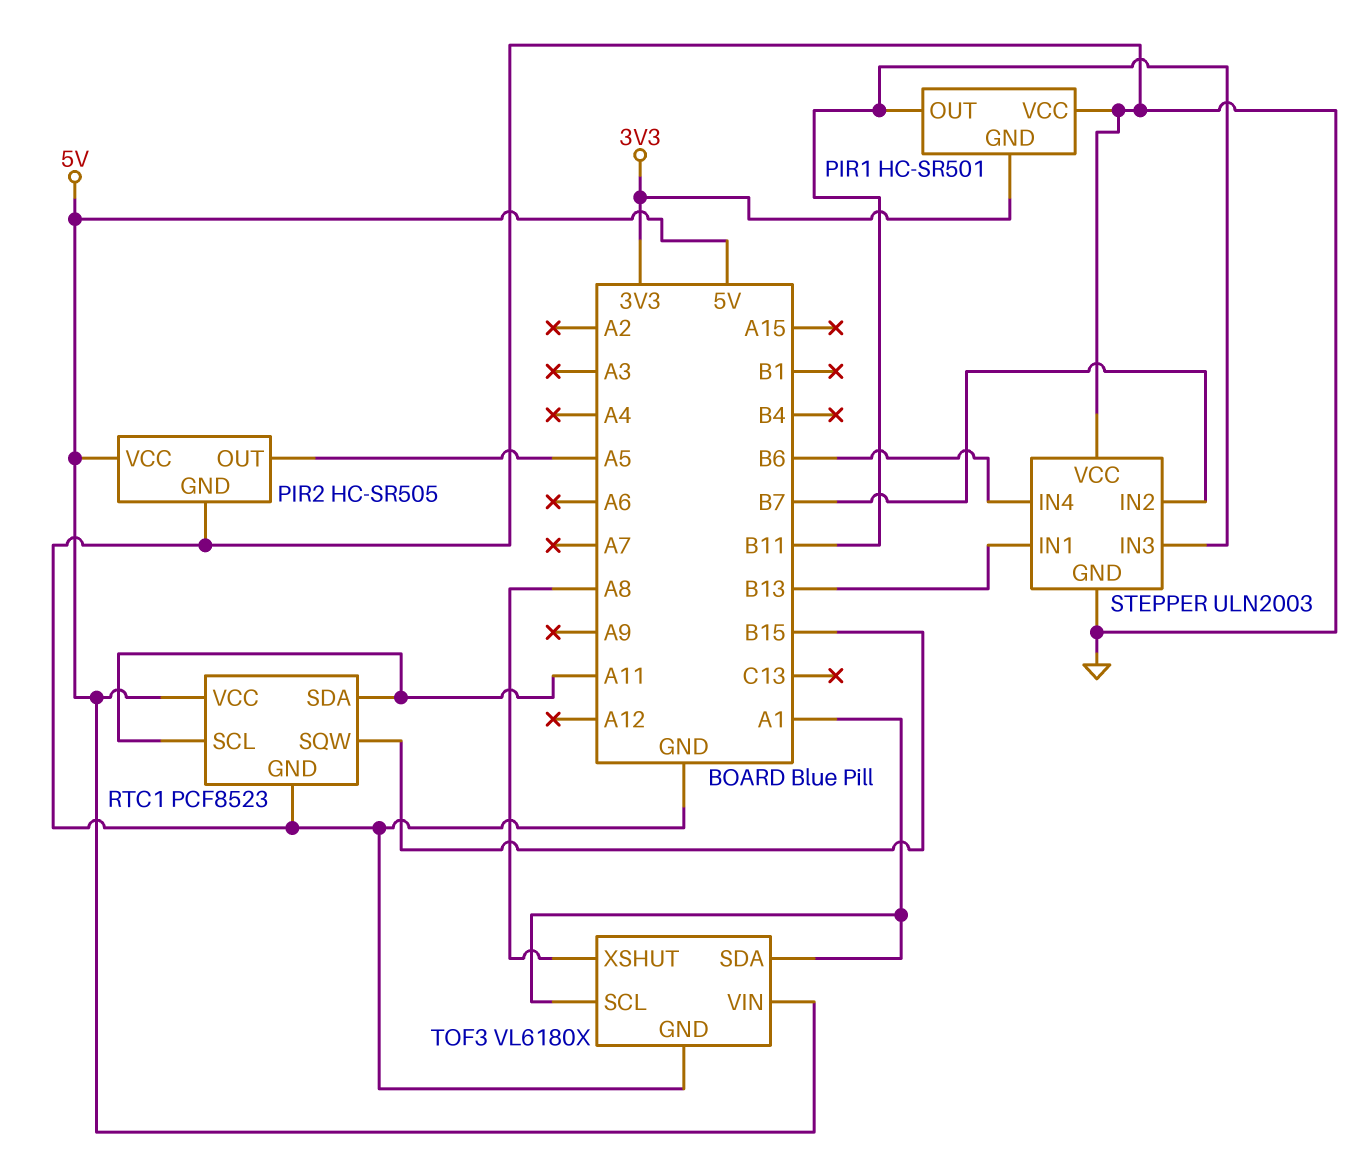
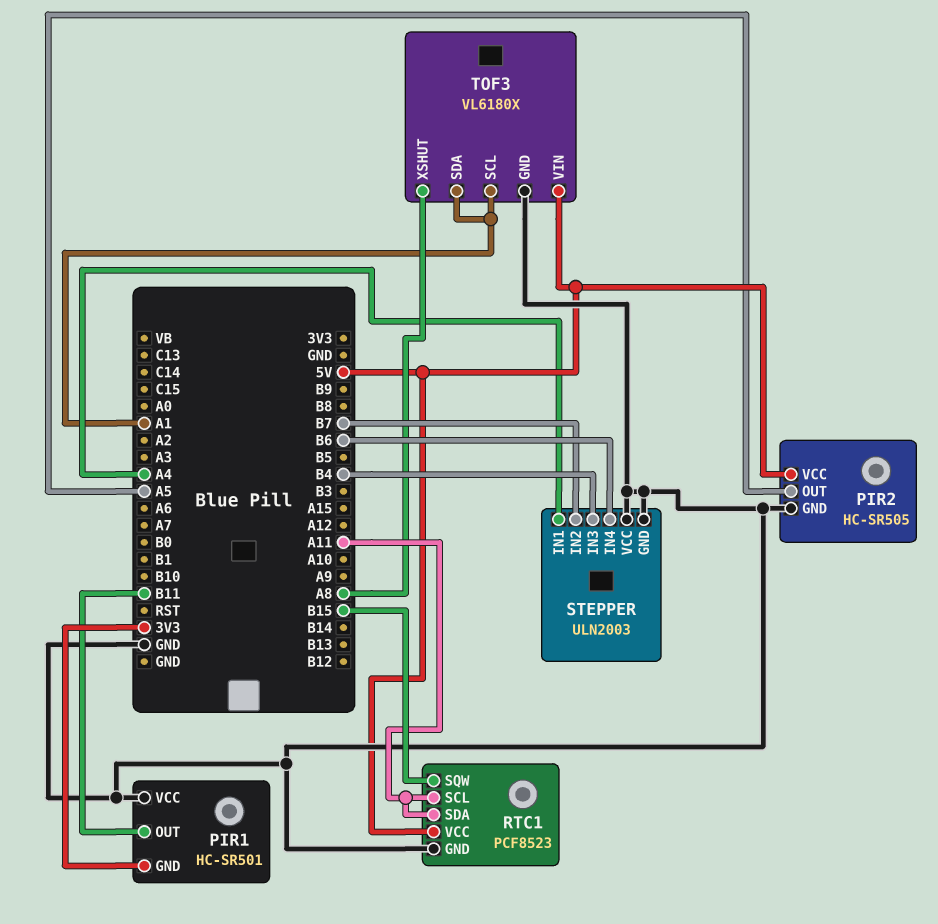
STEPPER pin IN1: B13 -> A4
STEPPER pin IN3: B11 -> B4

